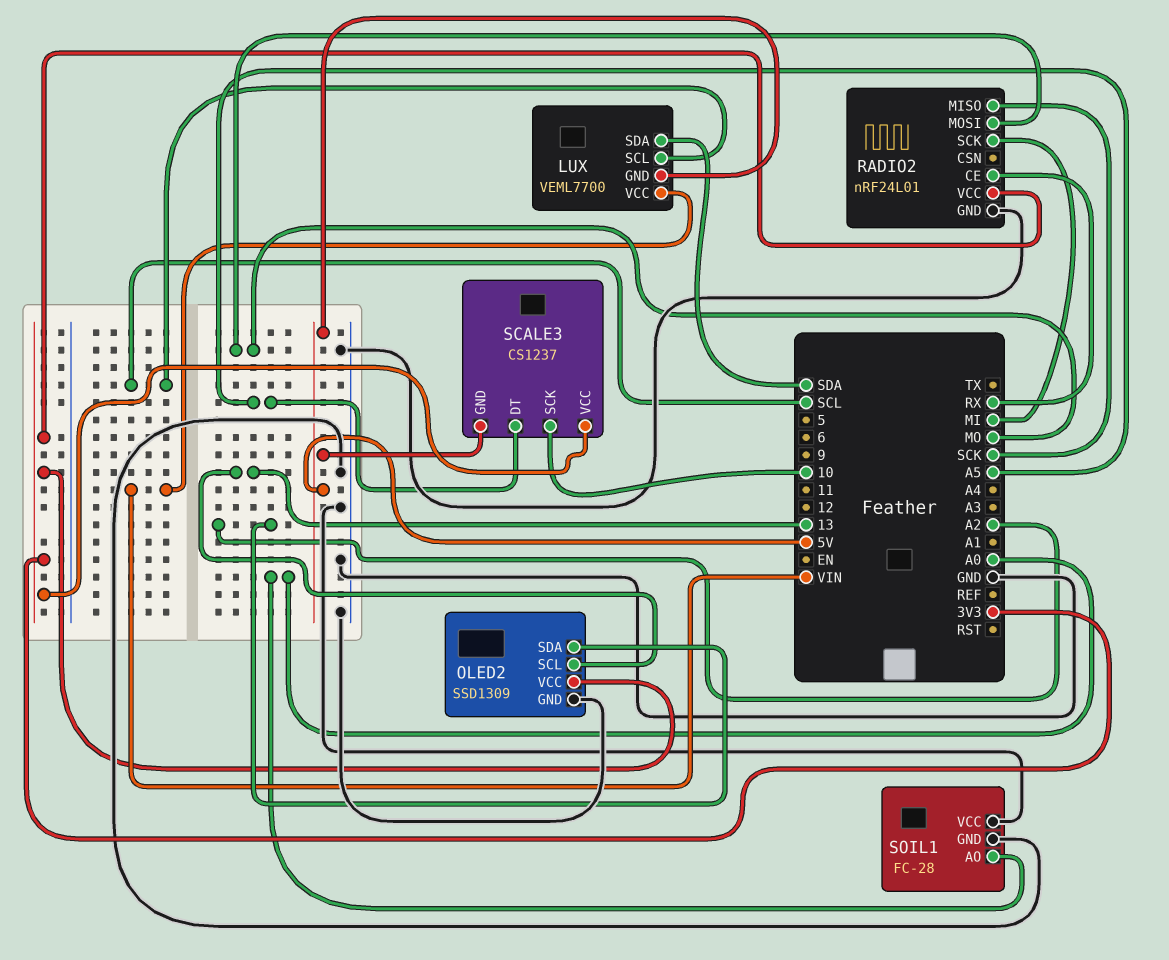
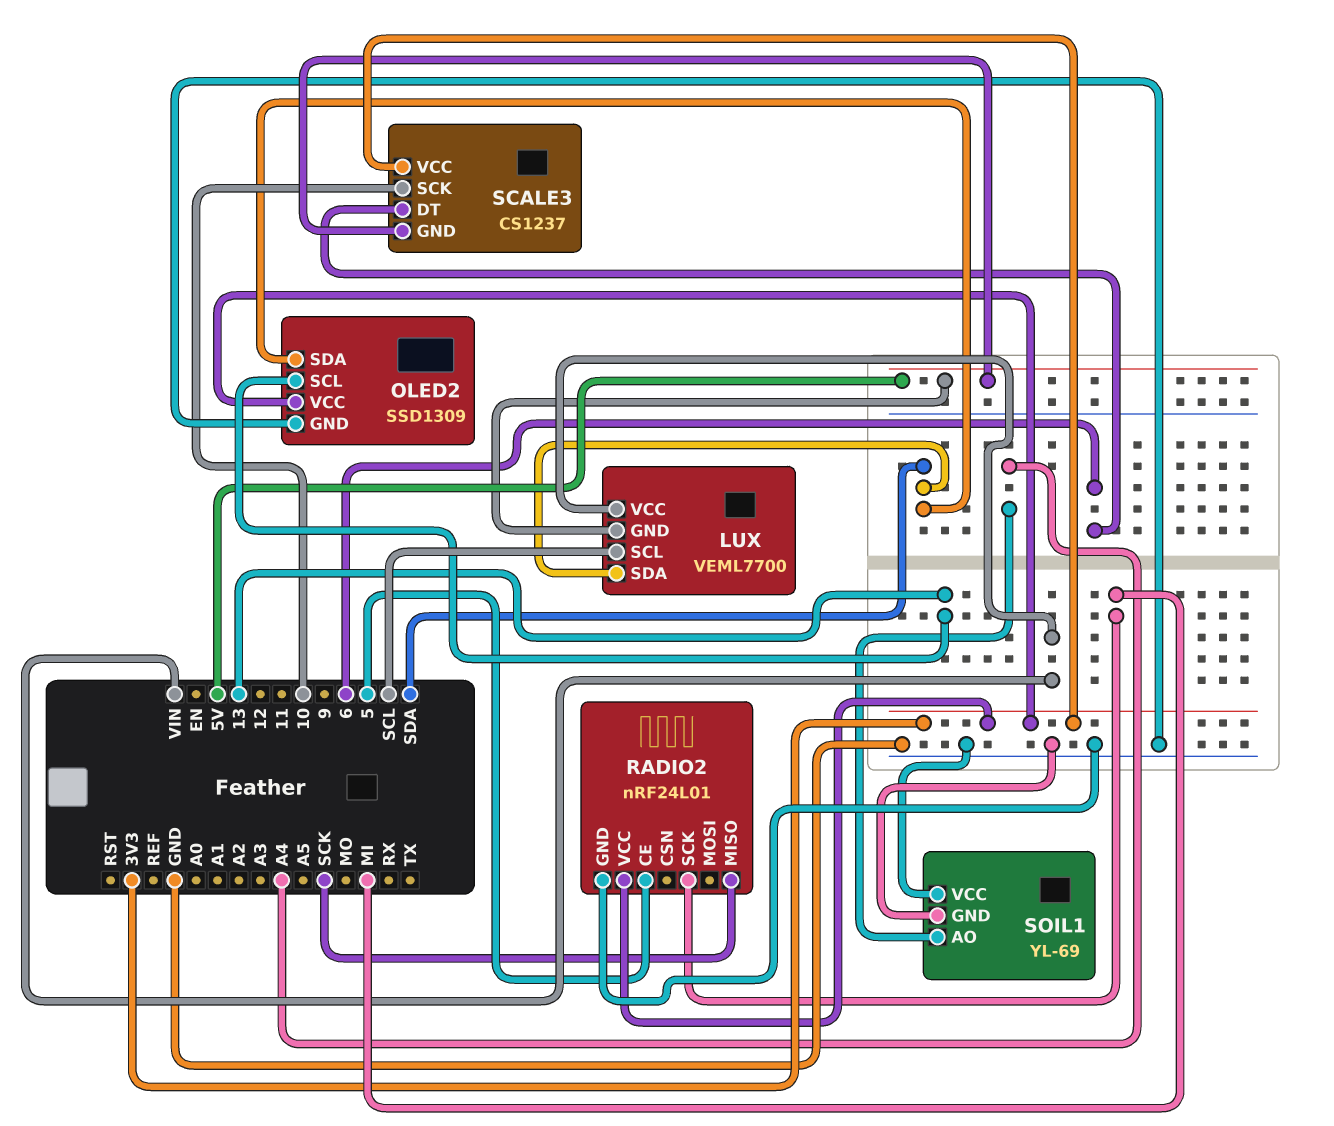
OLED2 pin SDA: A2 -> SDA
RADIO2 pin CE: RX -> 5
RADIO2 pin MOSI: MO -> none
SCALE3 pin DT: A5 -> 6
SOIL1: FC-28 -> YL-69
SOIL1 pin AO: A0 -> A4

